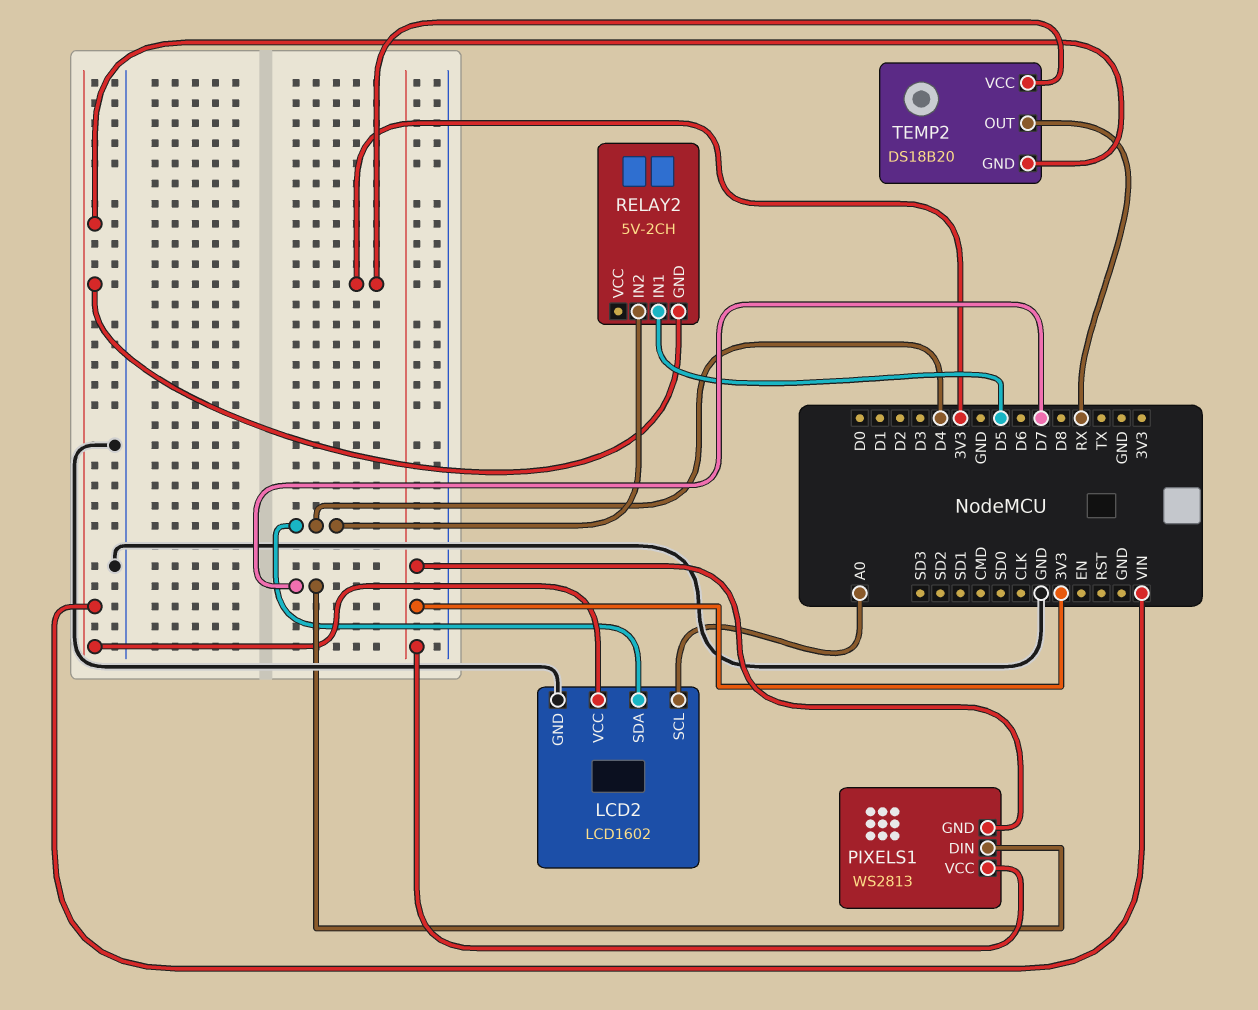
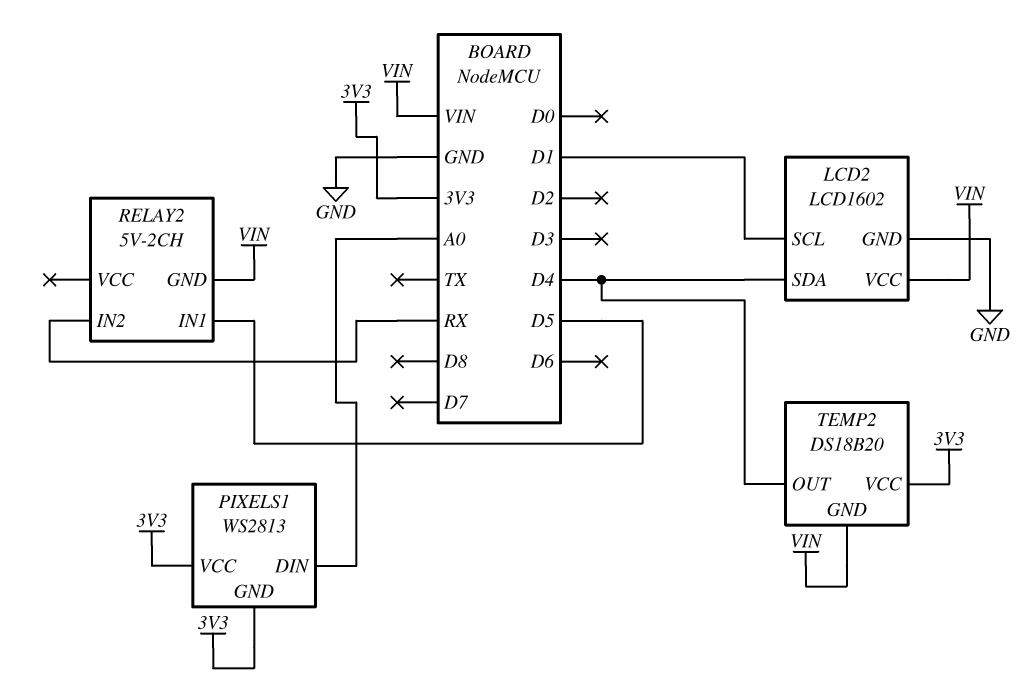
LCD2 pin SCL: A0 -> D1
PIXELS1 pin DIN: D7 -> A0
RELAY2 pin IN2: D4 -> RX
TEMP2 pin OUT: RX -> D4

